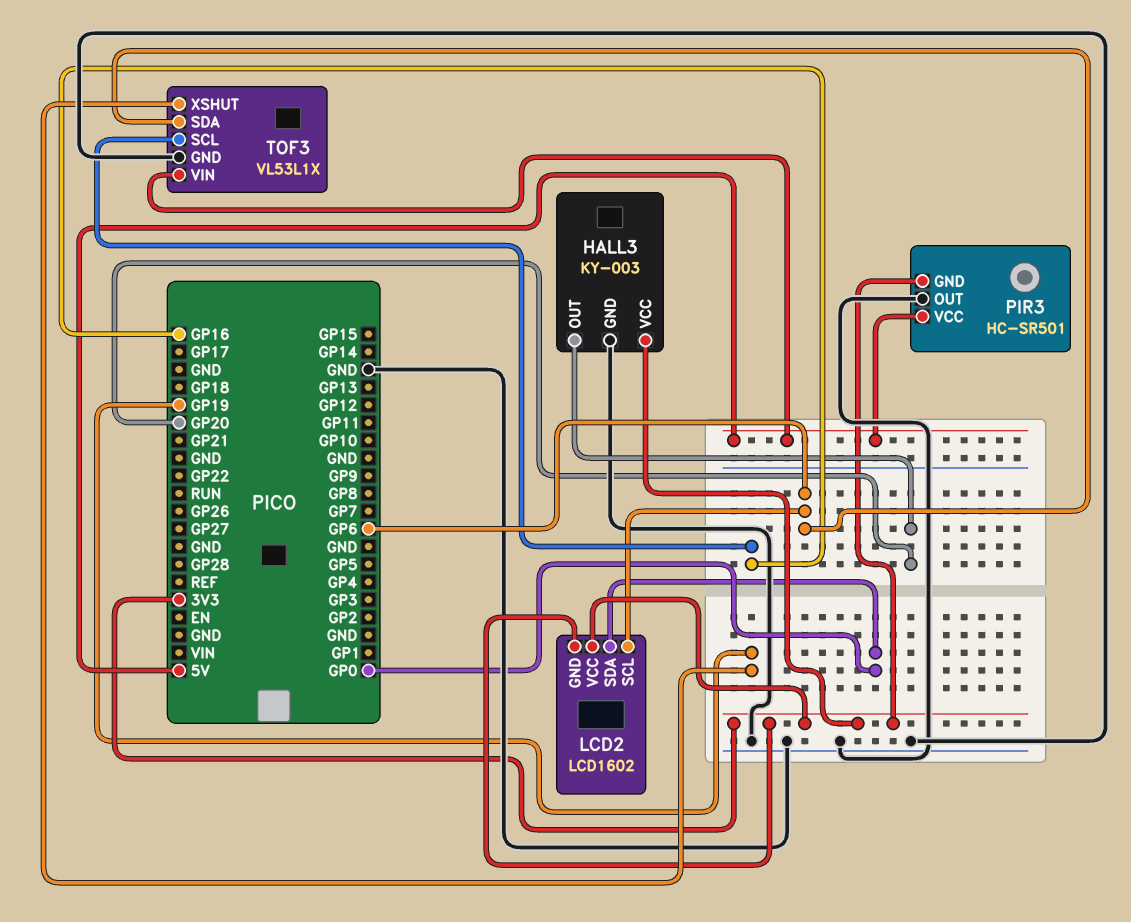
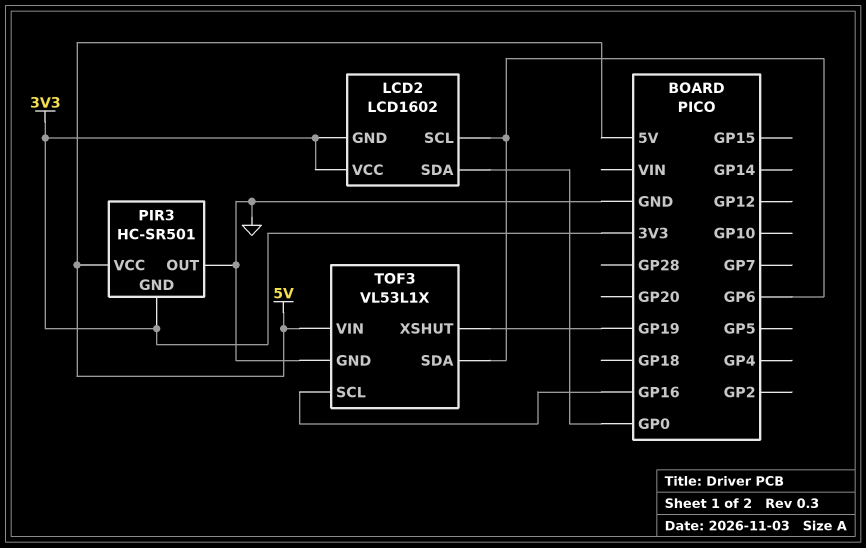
HALL3: KY-003 -> none
HALL3 pin GND: GND -> none
HALL3 pin OUT: GP20 -> none
HALL3 pin VCC: 3V3 -> none

